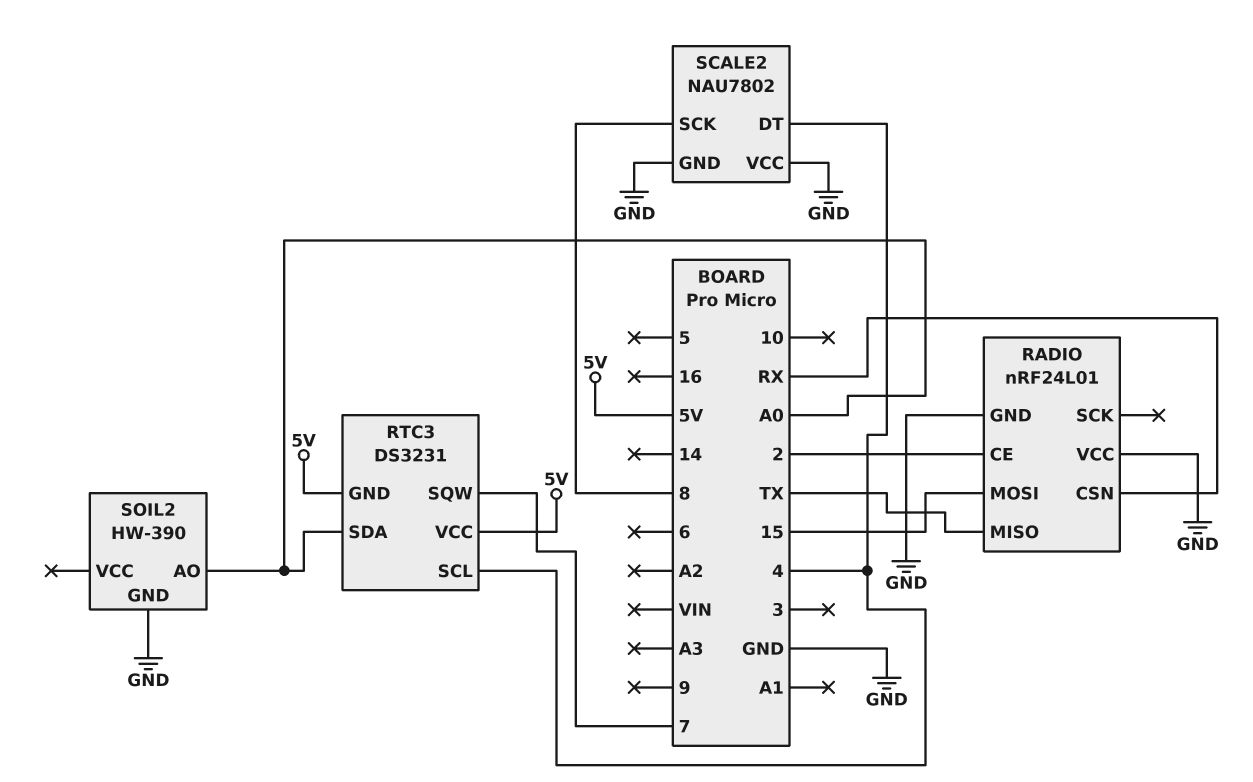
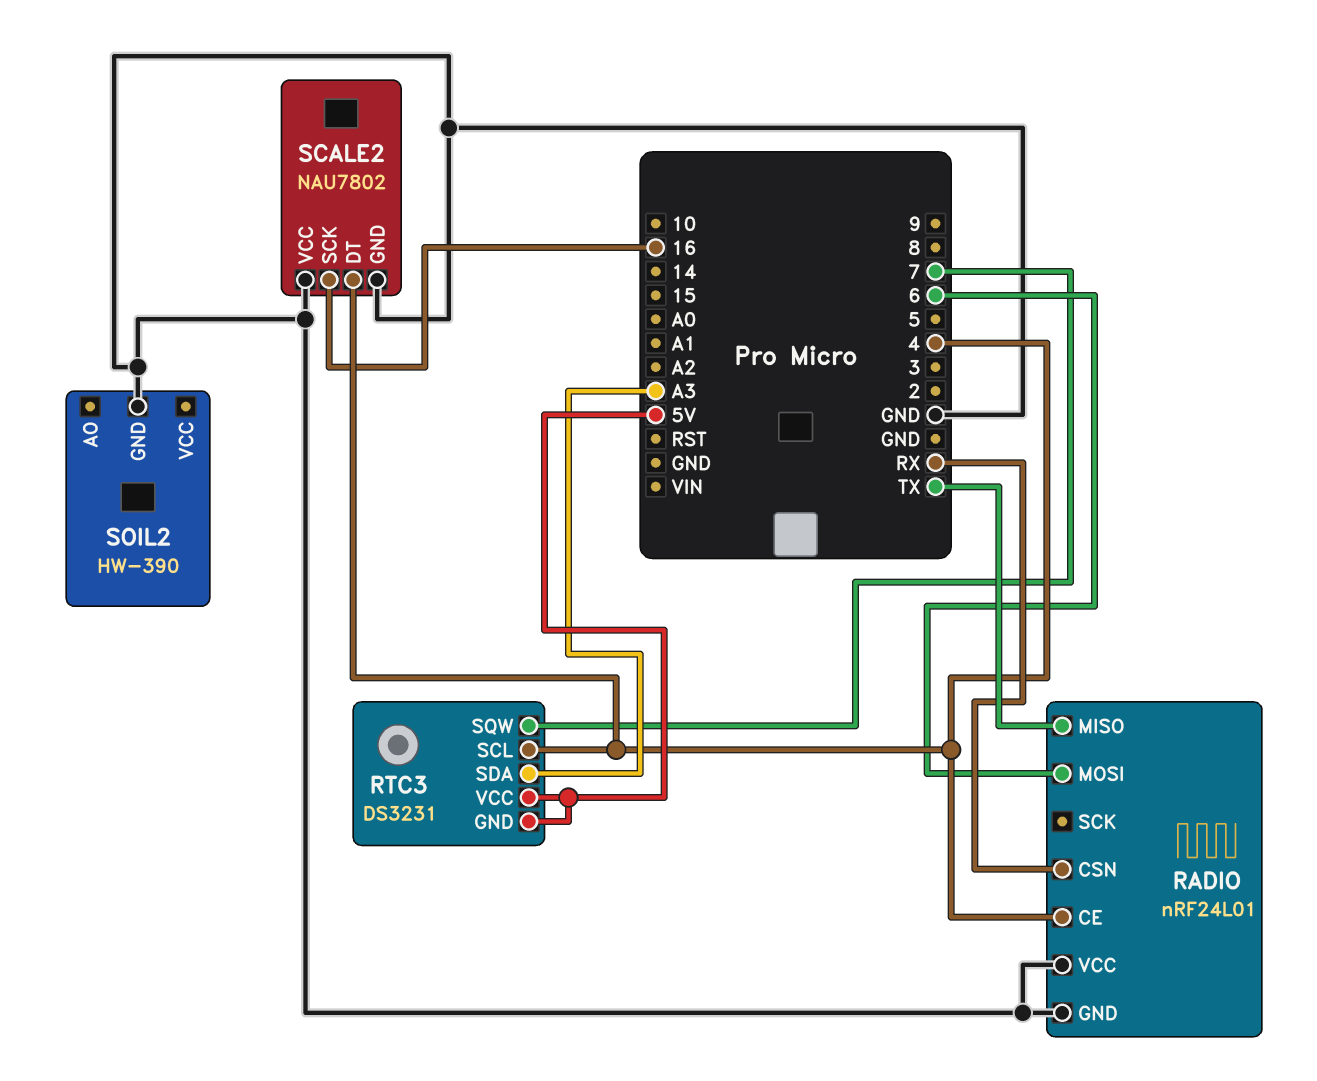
RADIO pin CE: 2 -> 4
RADIO pin MOSI: 15 -> 6
RTC3 pin SDA: A0 -> A3
SCALE2 pin SCK: 8 -> 16
SOIL2 pin AO: A0 -> none

